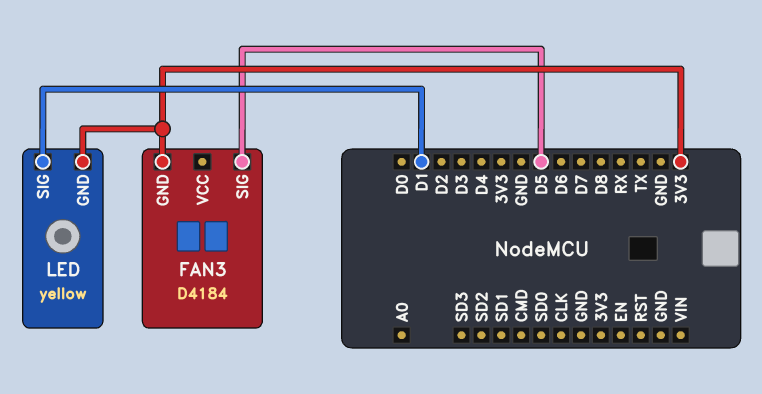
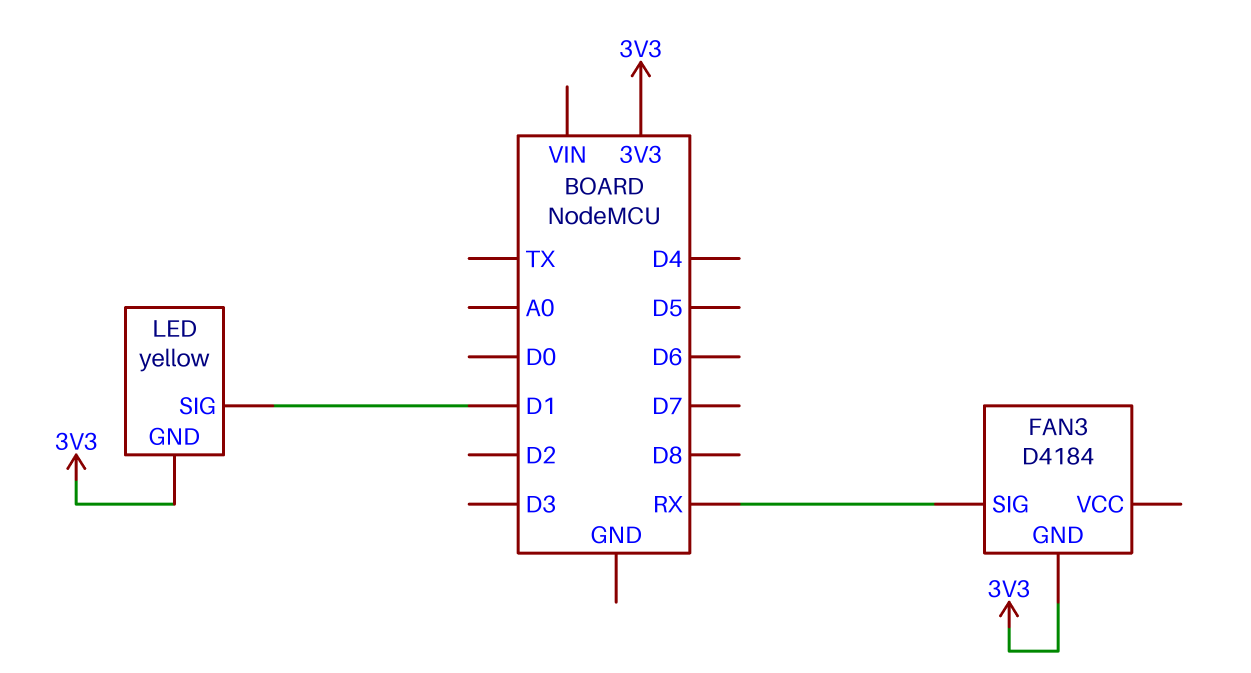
FAN3 pin SIG: D5 -> RX

